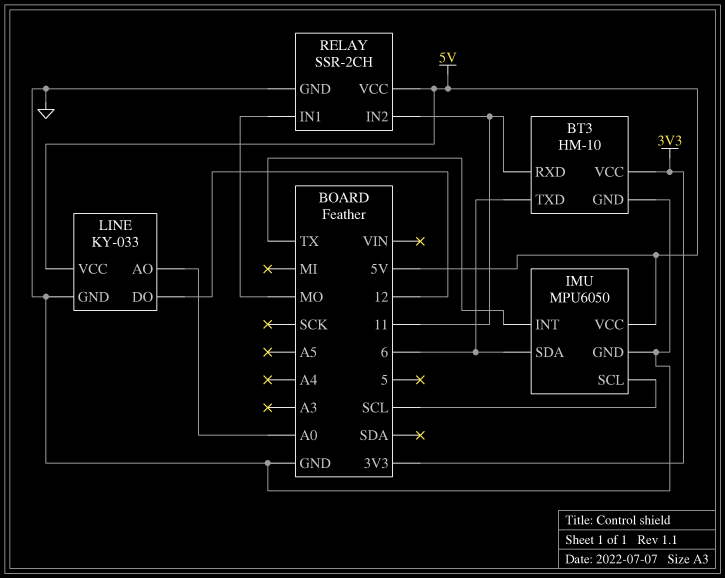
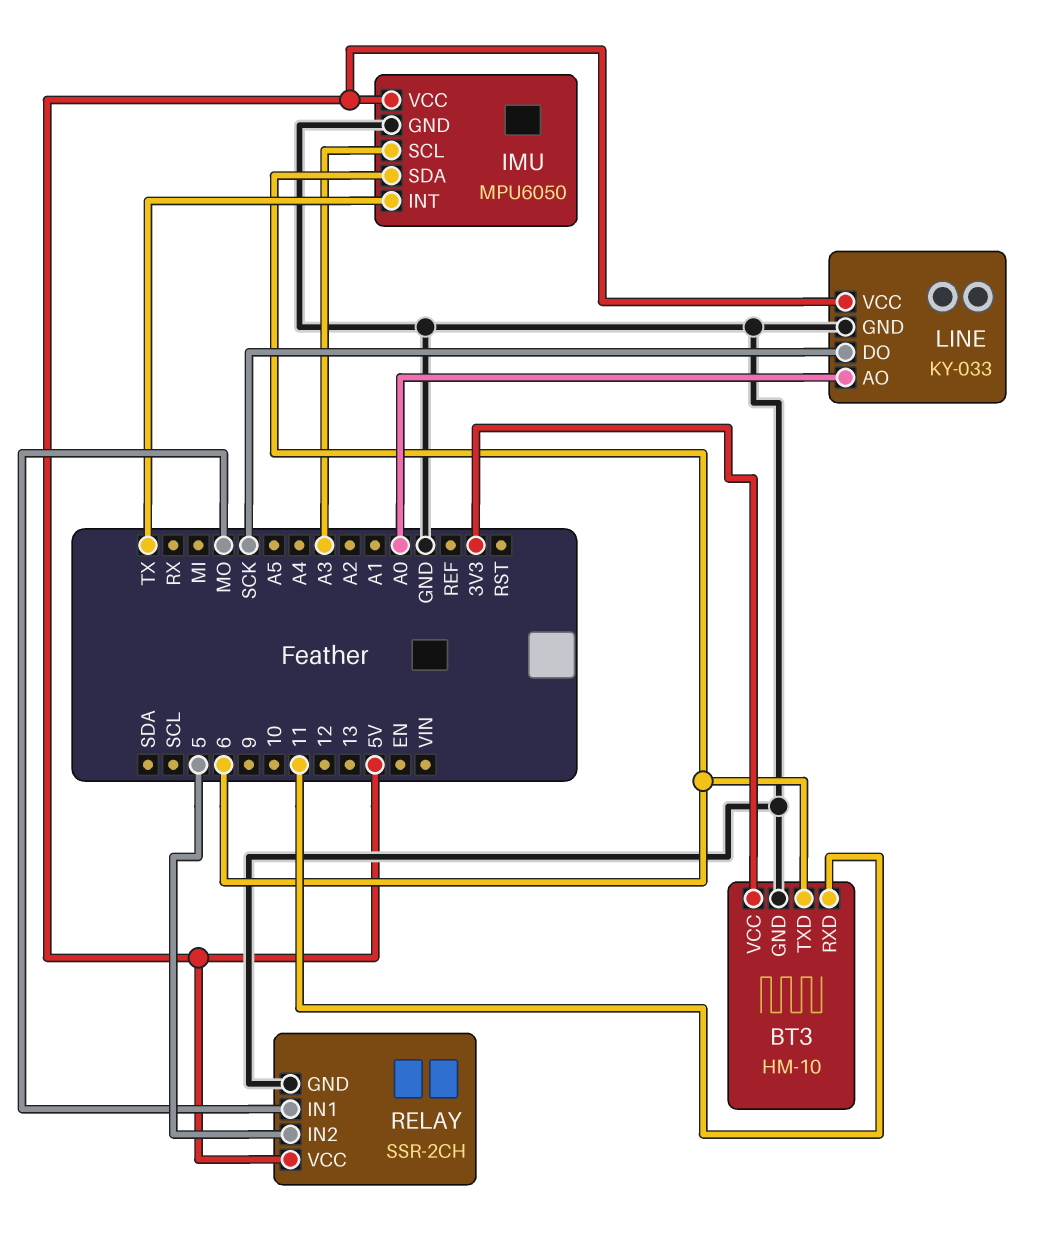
IMU pin SCL: SCL -> A3
LINE pin DO: 12 -> SCK
RELAY pin IN2: 11 -> 5

